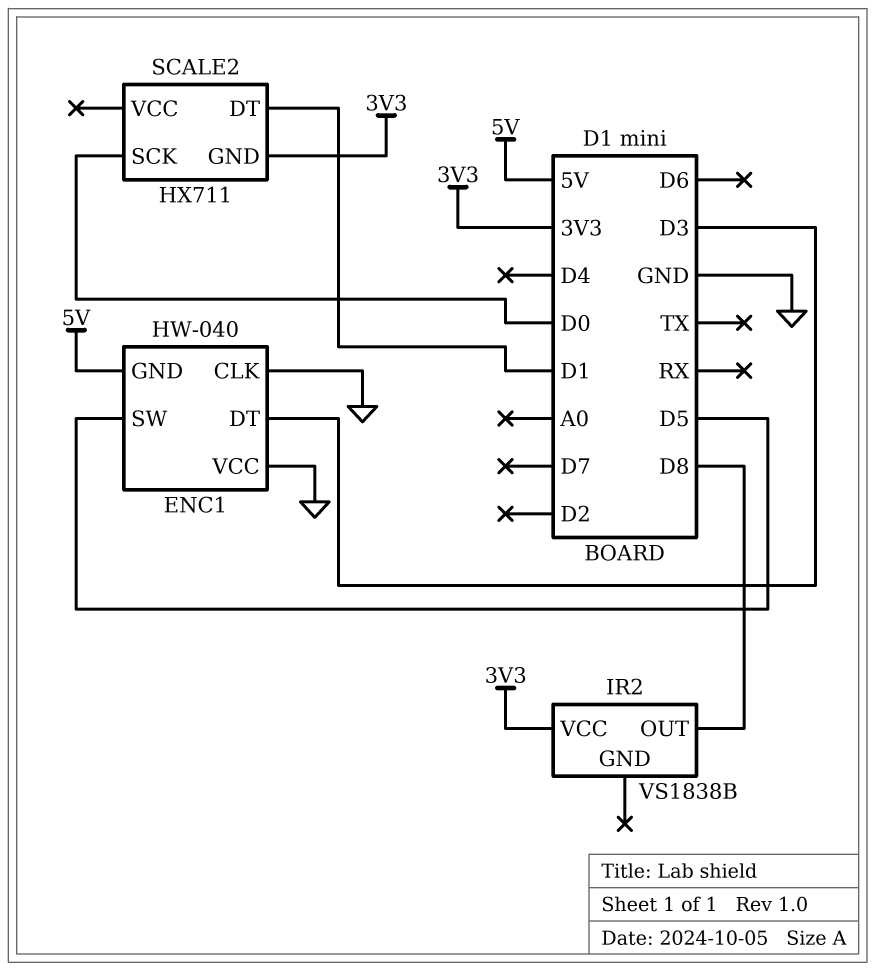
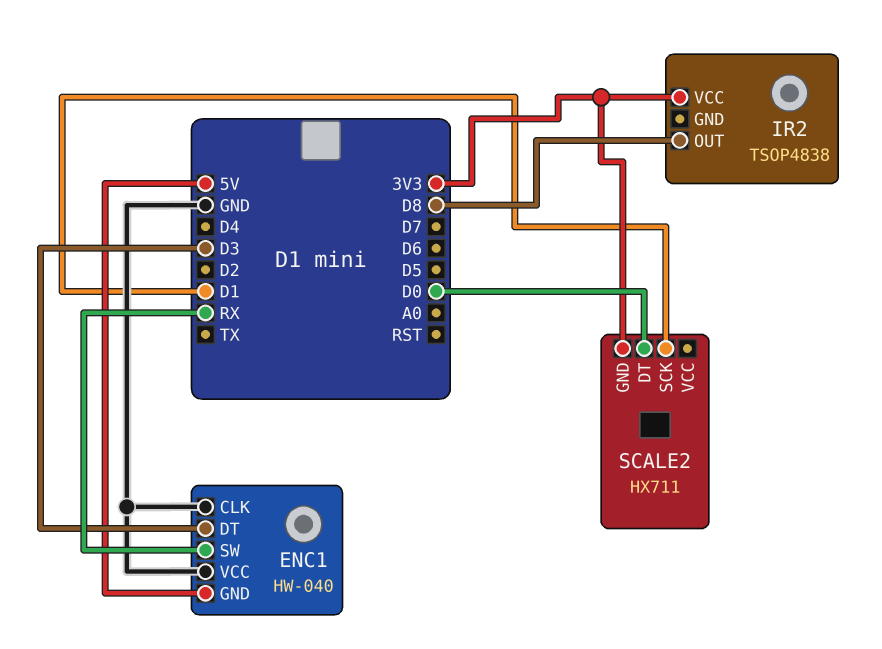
ENC1 pin SW: D5 -> RX
IR2: VS1838B -> TSOP4838
SCALE2 pin DT: D1 -> D0
SCALE2 pin SCK: D0 -> D1

